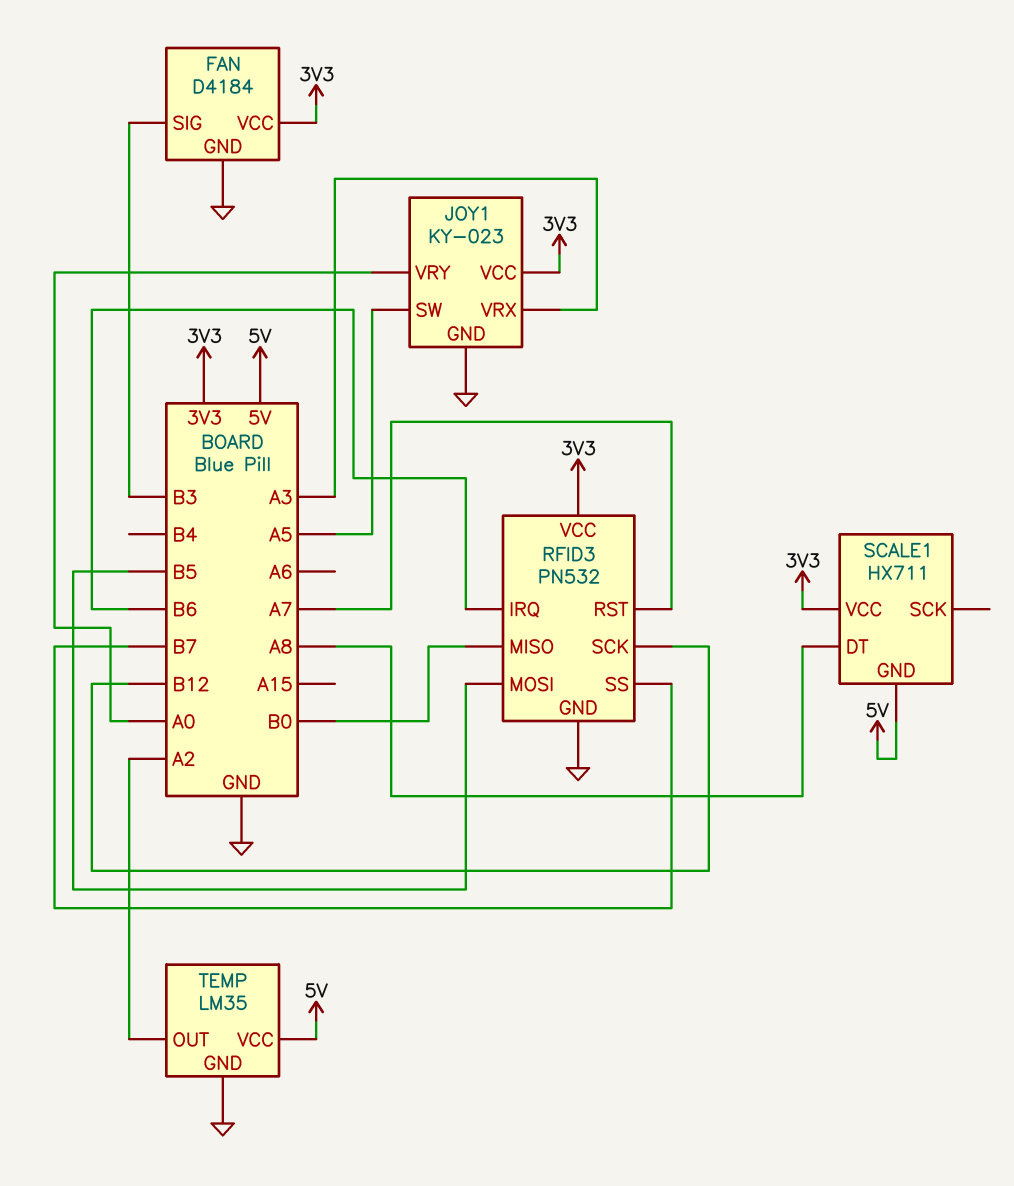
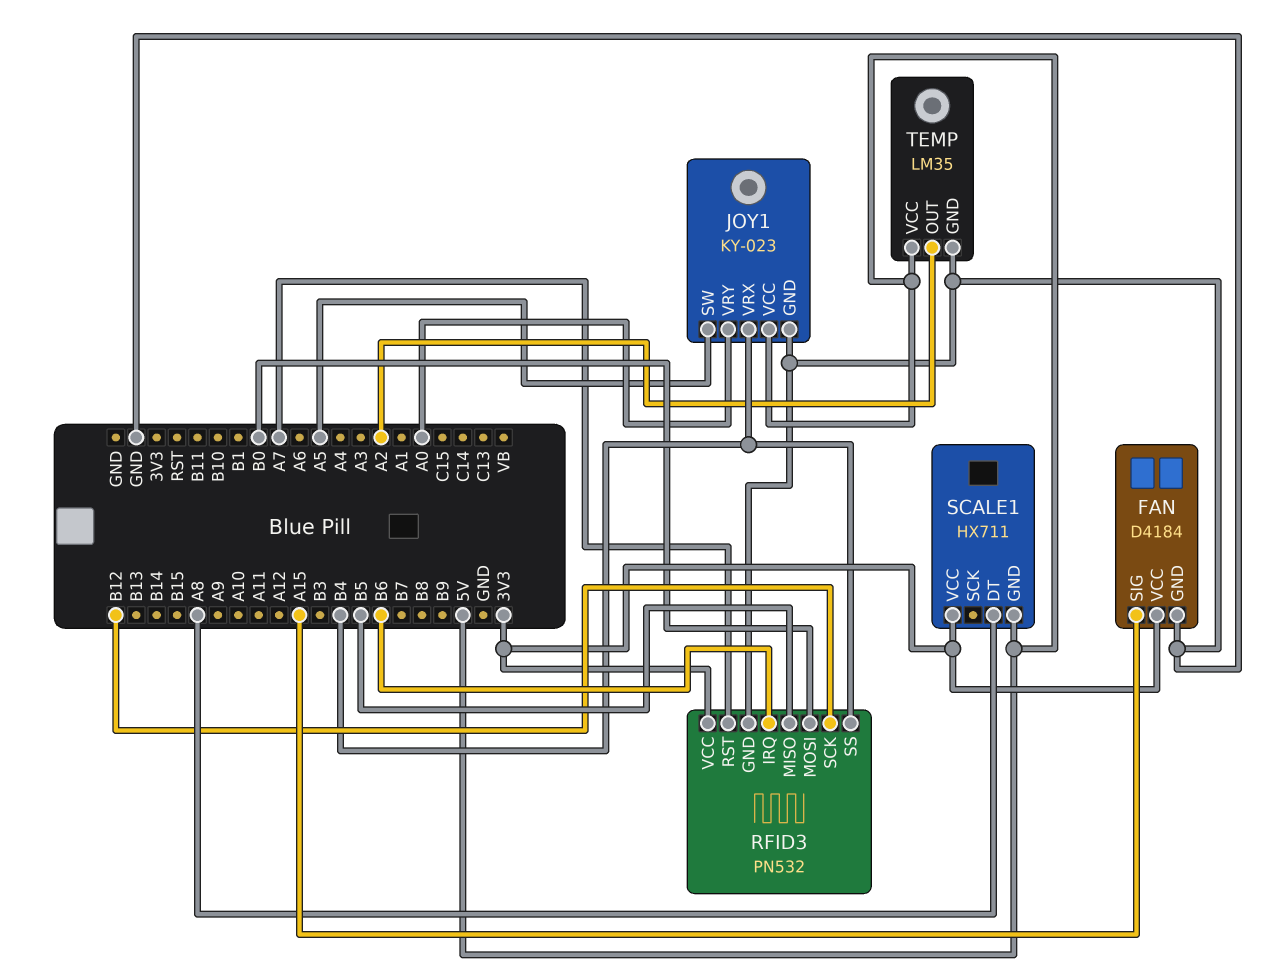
FAN pin SIG: B3 -> A15
JOY1 pin VCC: 3V3 -> 5V
JOY1 pin VRX: A3 -> B4
RFID3 pin MISO: B0 -> B5
RFID3 pin MOSI: B5 -> B0
RFID3 pin SS: B7 -> B4

